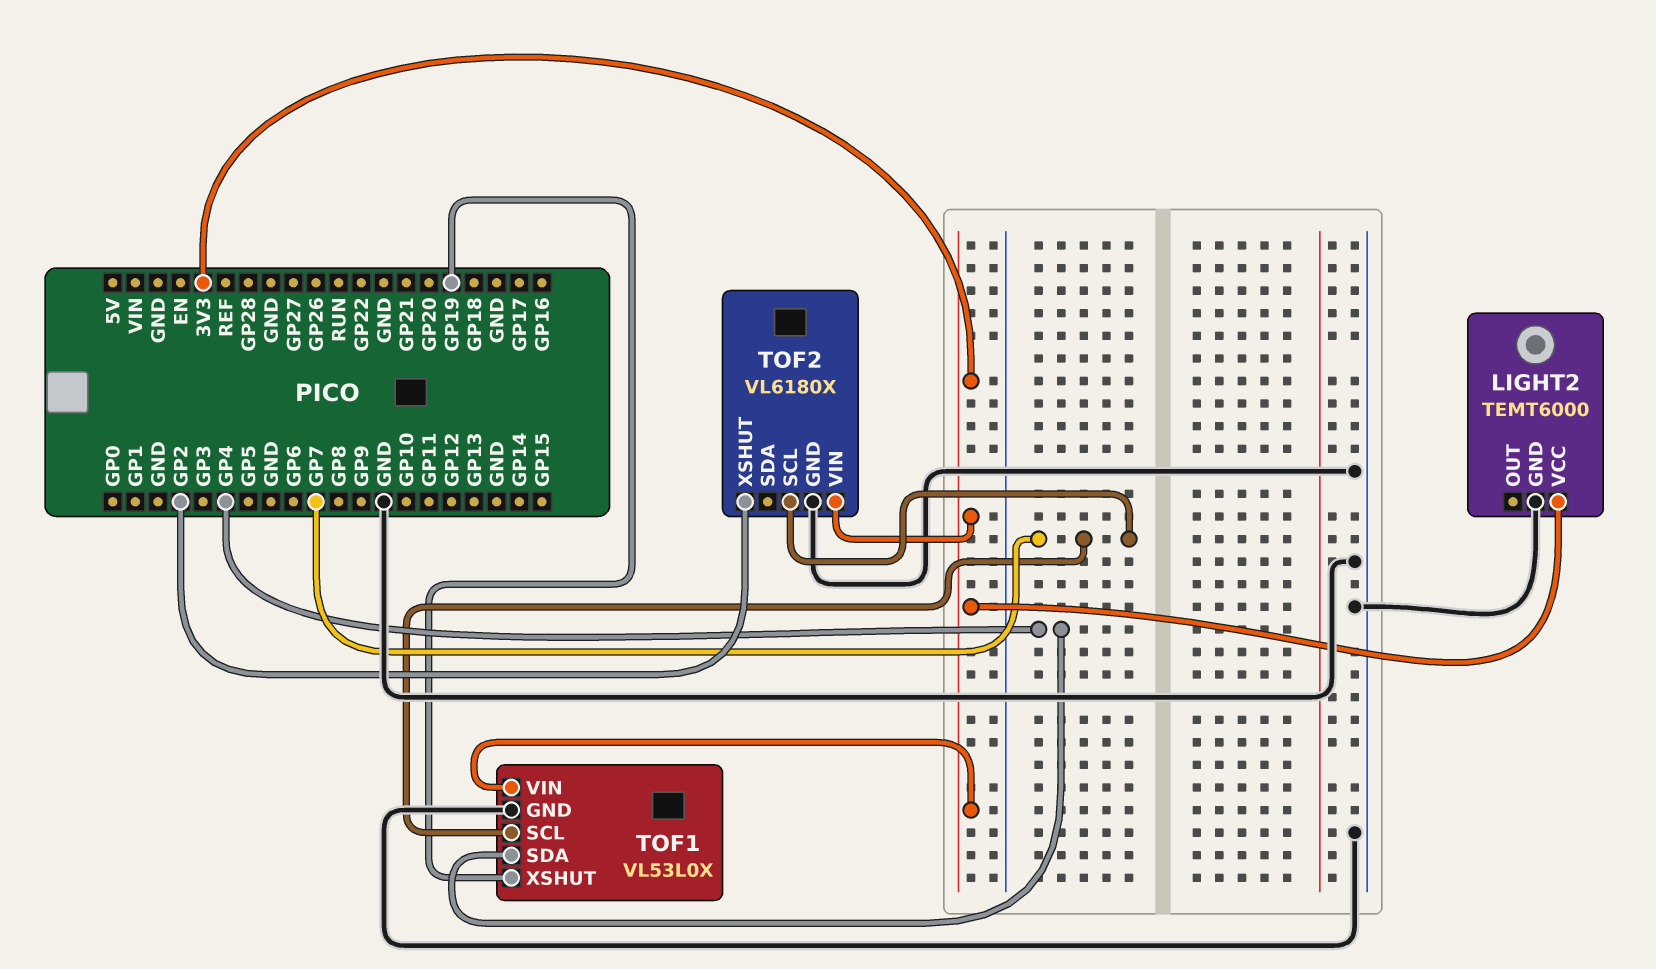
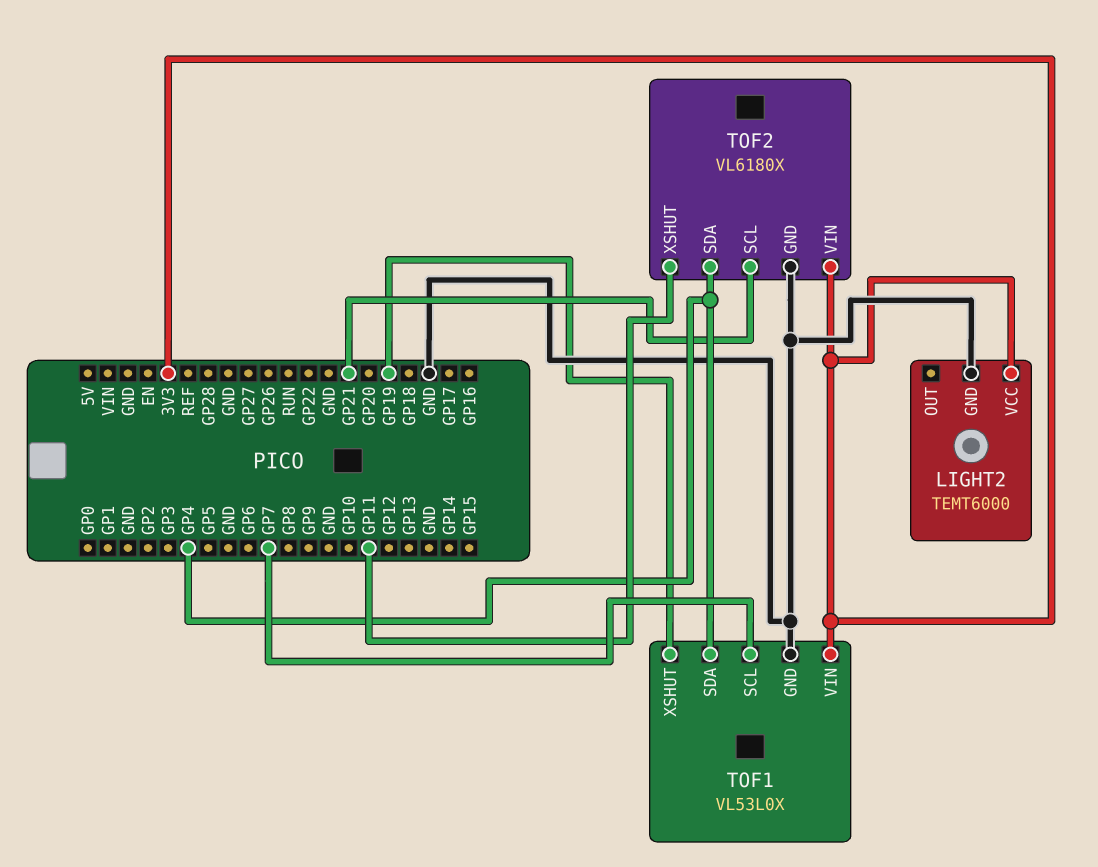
TOF2 pin SCL: GP7 -> GP21
TOF2 pin SDA: none -> GP4
TOF2 pin XSHUT: GP2 -> GP11

